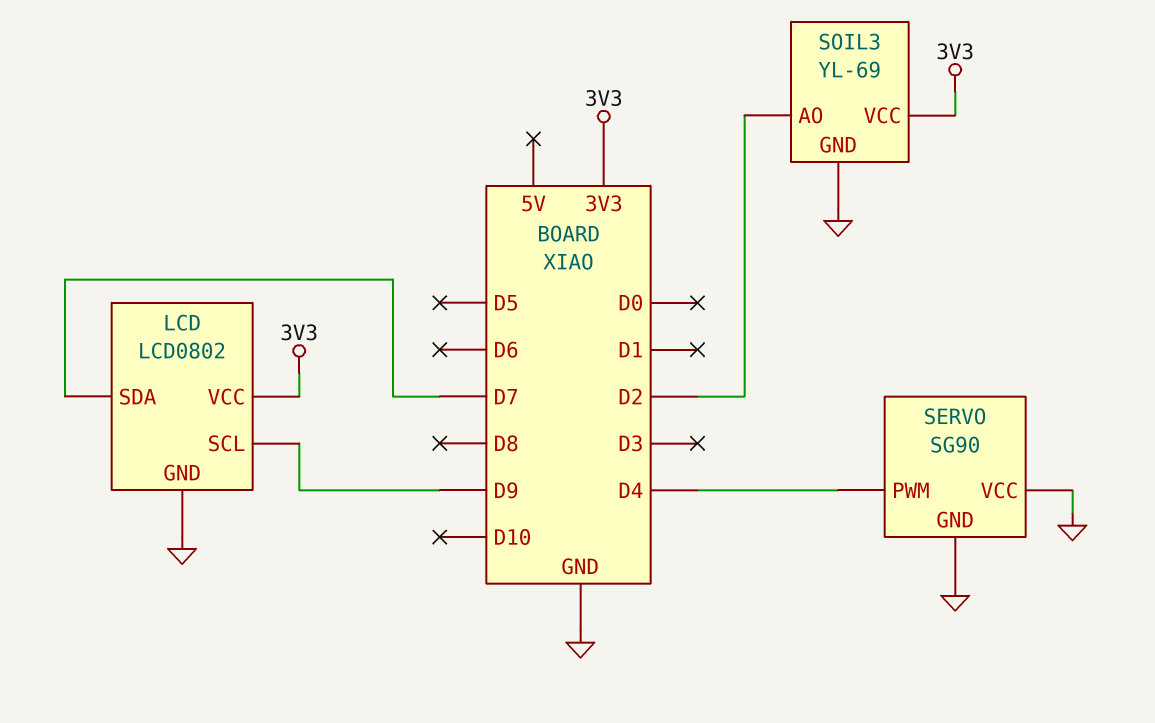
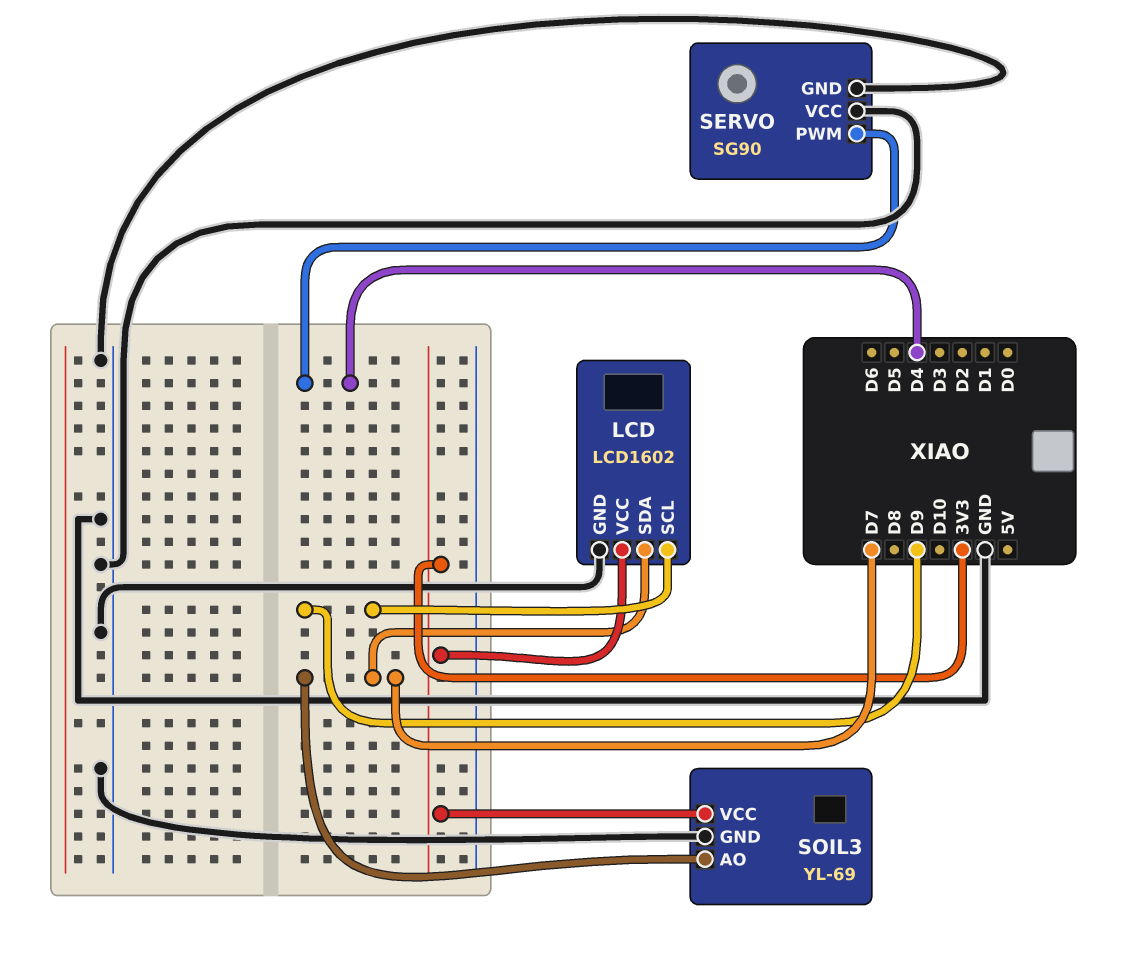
LCD: LCD0802 -> LCD1602
SOIL3 pin AO: D2 -> D7

